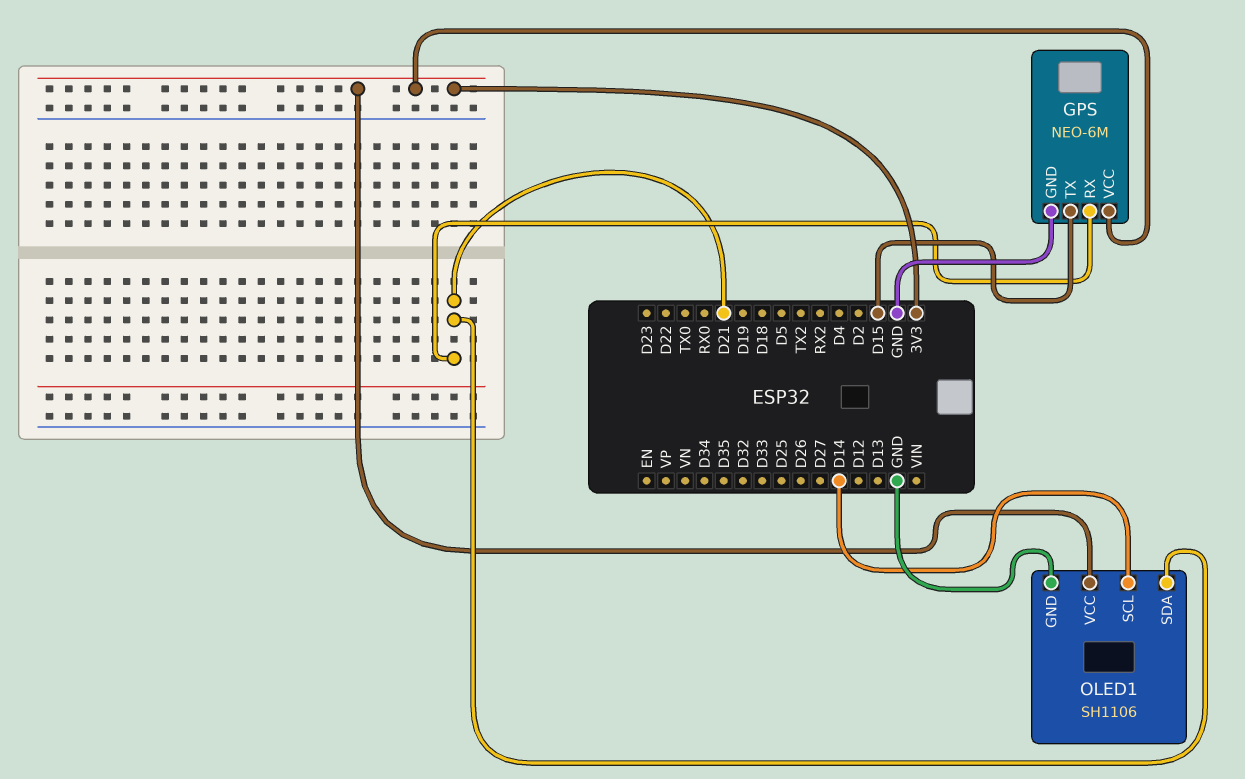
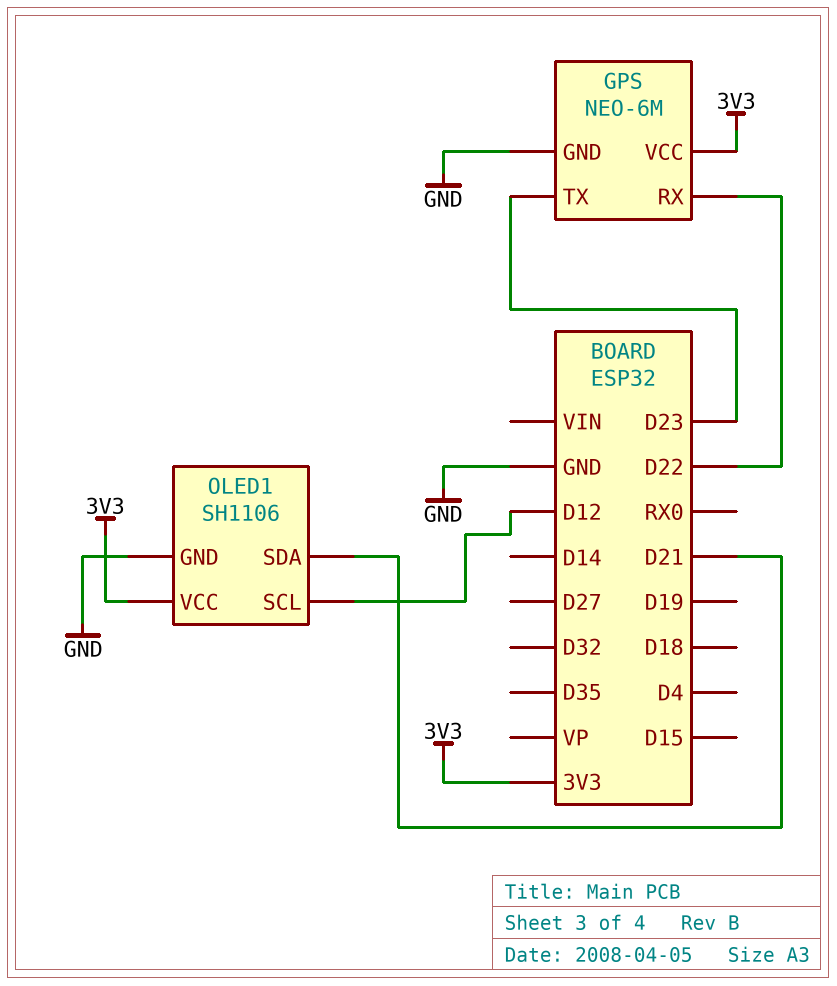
GPS pin RX: D21 -> D22
GPS pin TX: D15 -> D23
OLED1 pin SCL: D14 -> D12

